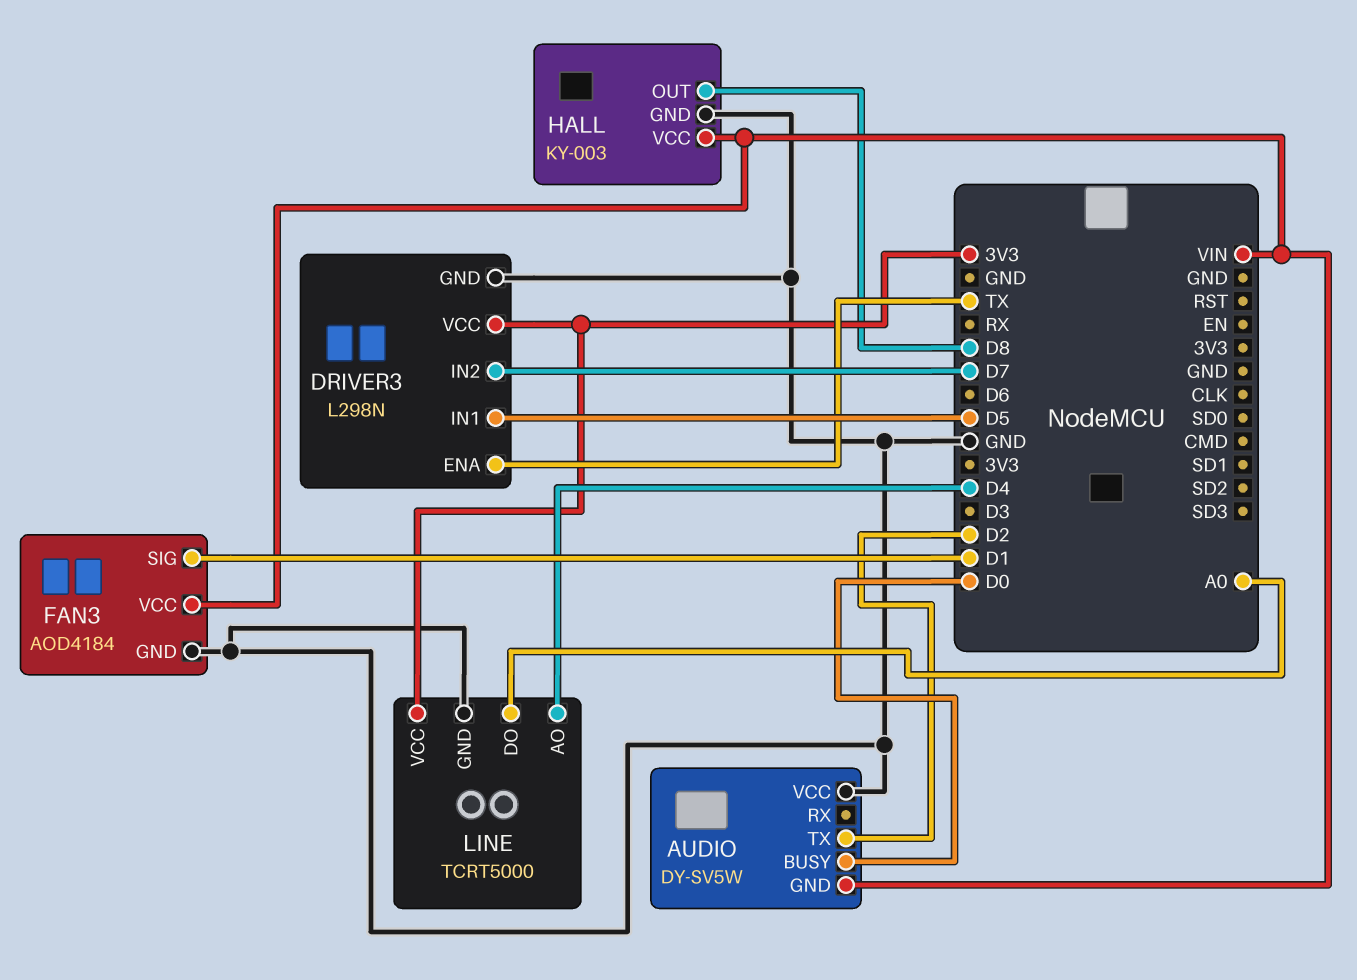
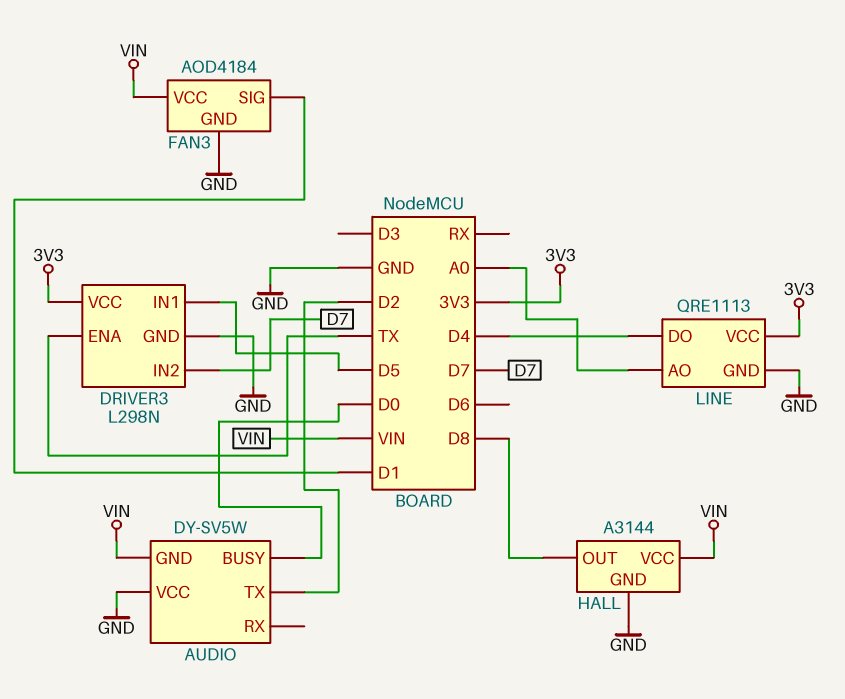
HALL: KY-003 -> A3144
LINE: TCRT5000 -> QRE1113
LINE pin AO: D4 -> A0
LINE pin DO: A0 -> D4

